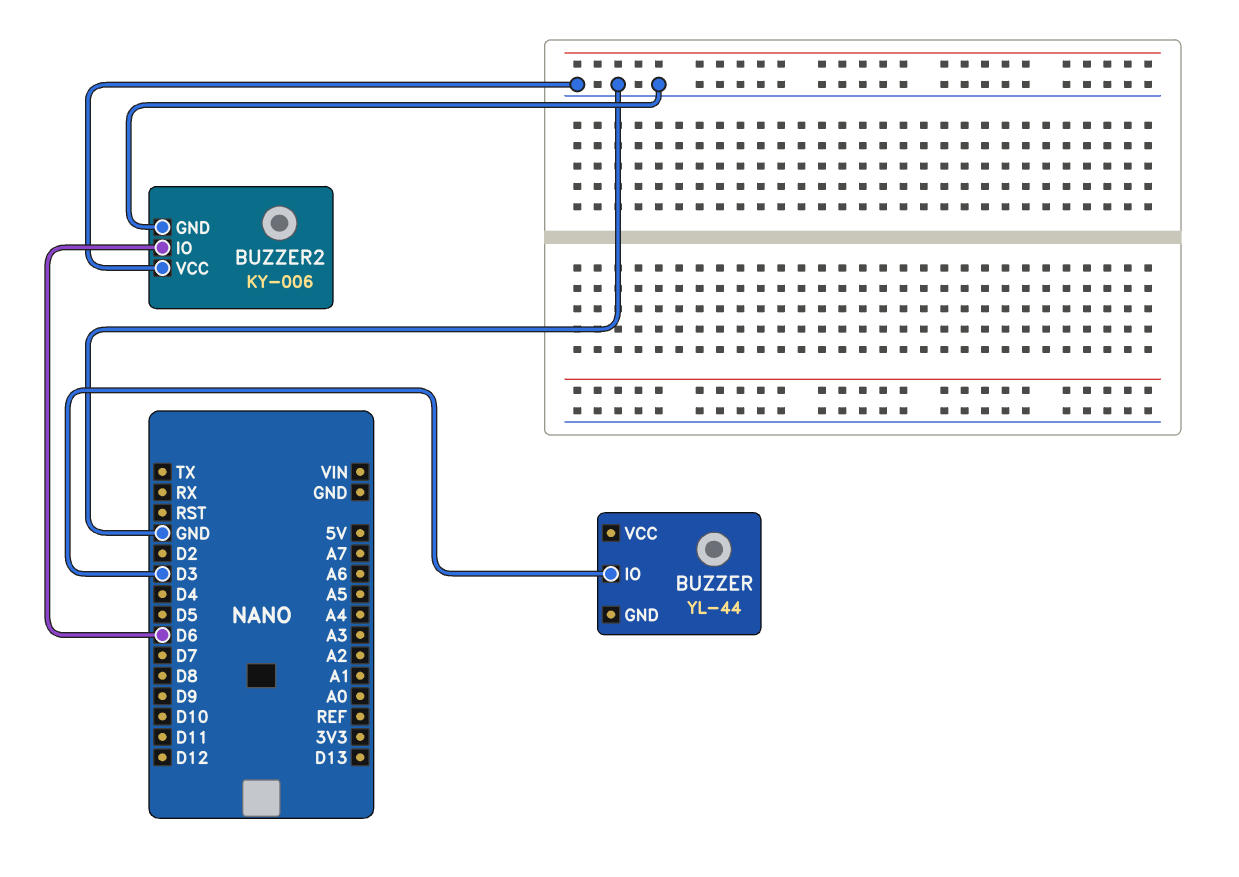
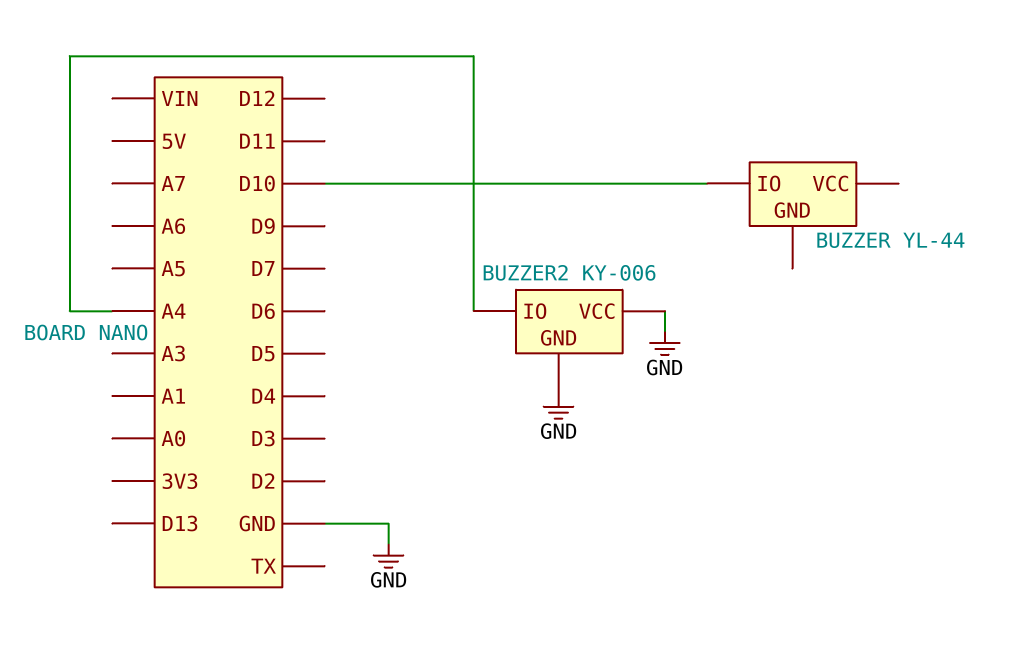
BUZZER pin IO: D3 -> D10
BUZZER2 pin IO: D6 -> A4

